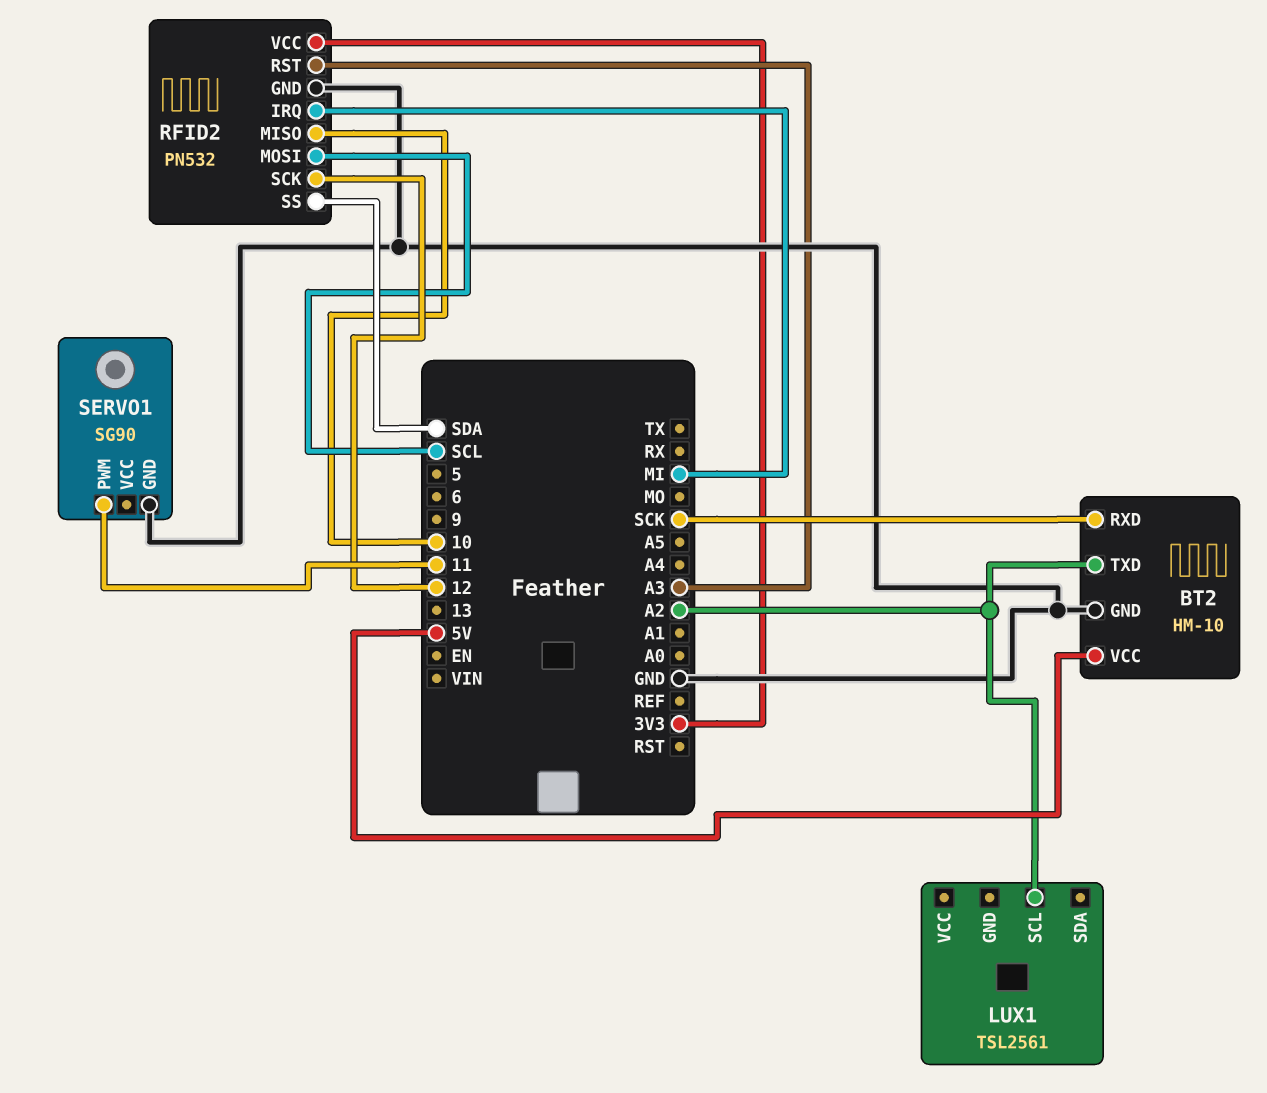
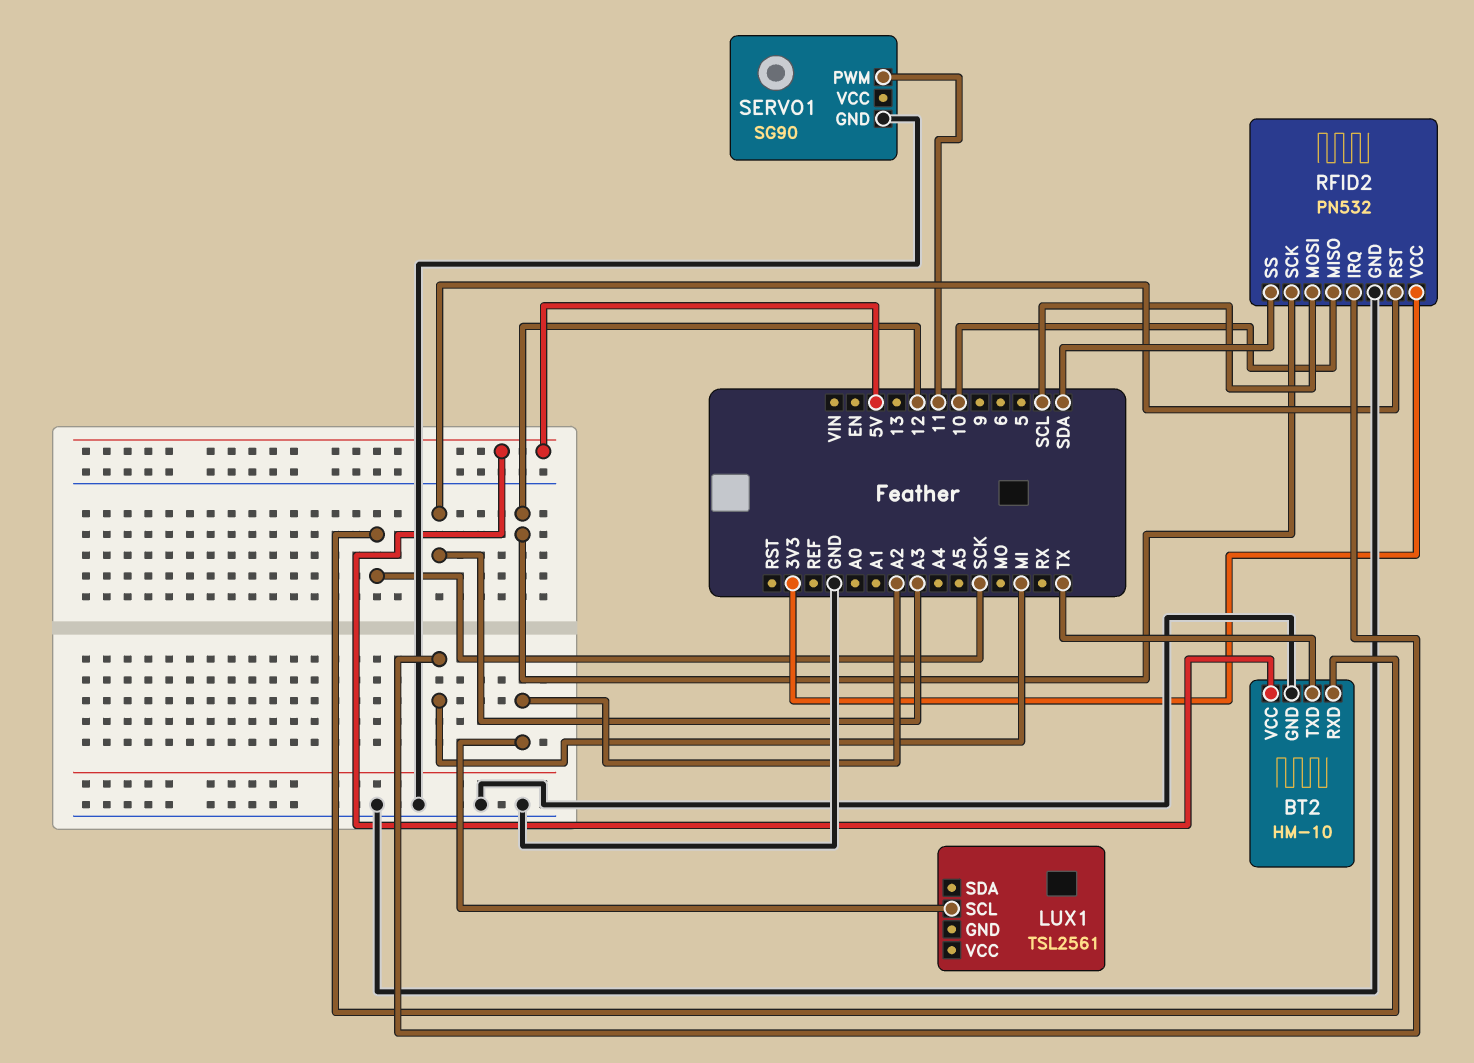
BT2 pin TXD: A2 -> TX

